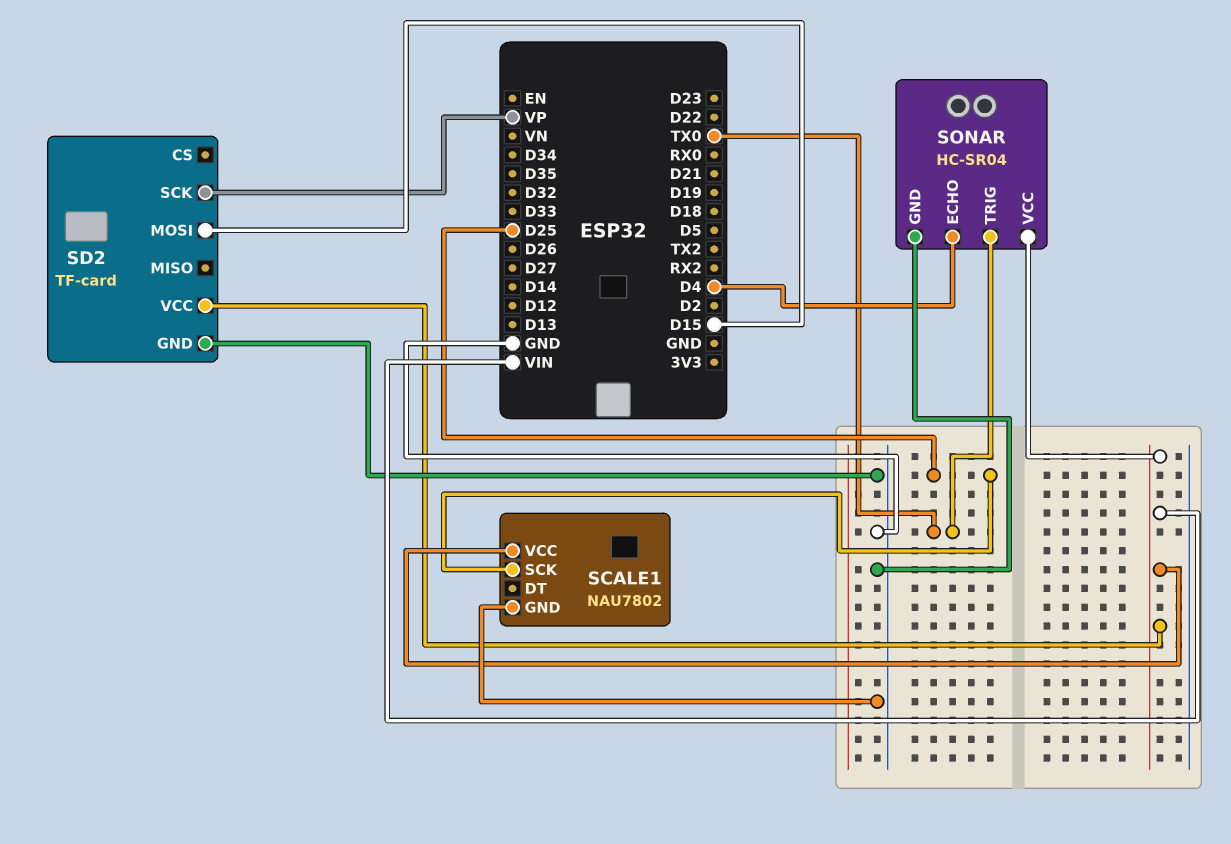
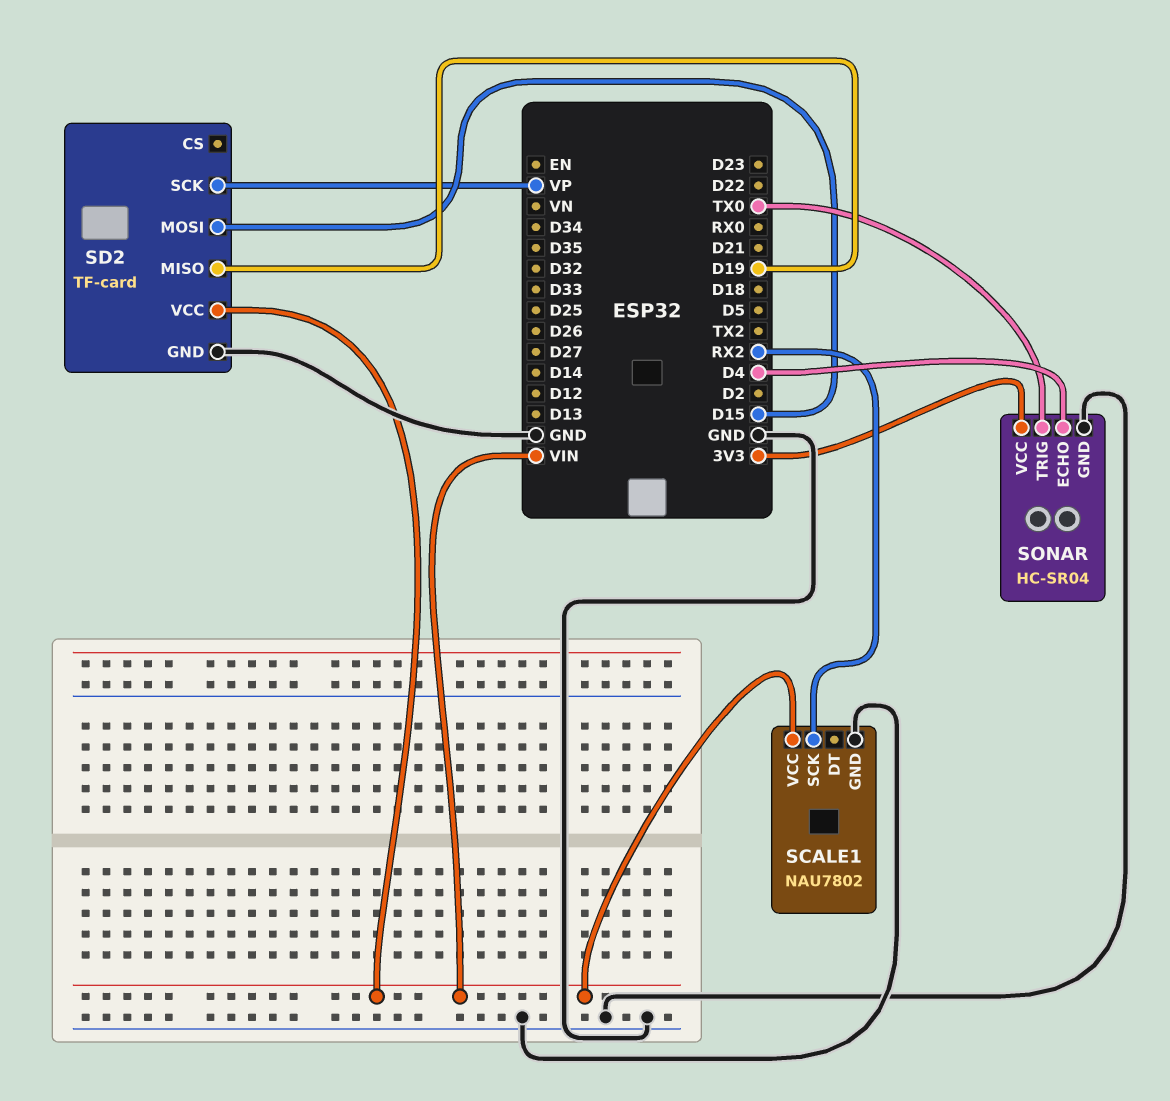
SCALE1 pin SCK: D25 -> RX2
SD2 pin MISO: none -> D19
SONAR pin VCC: VIN -> 3V3

